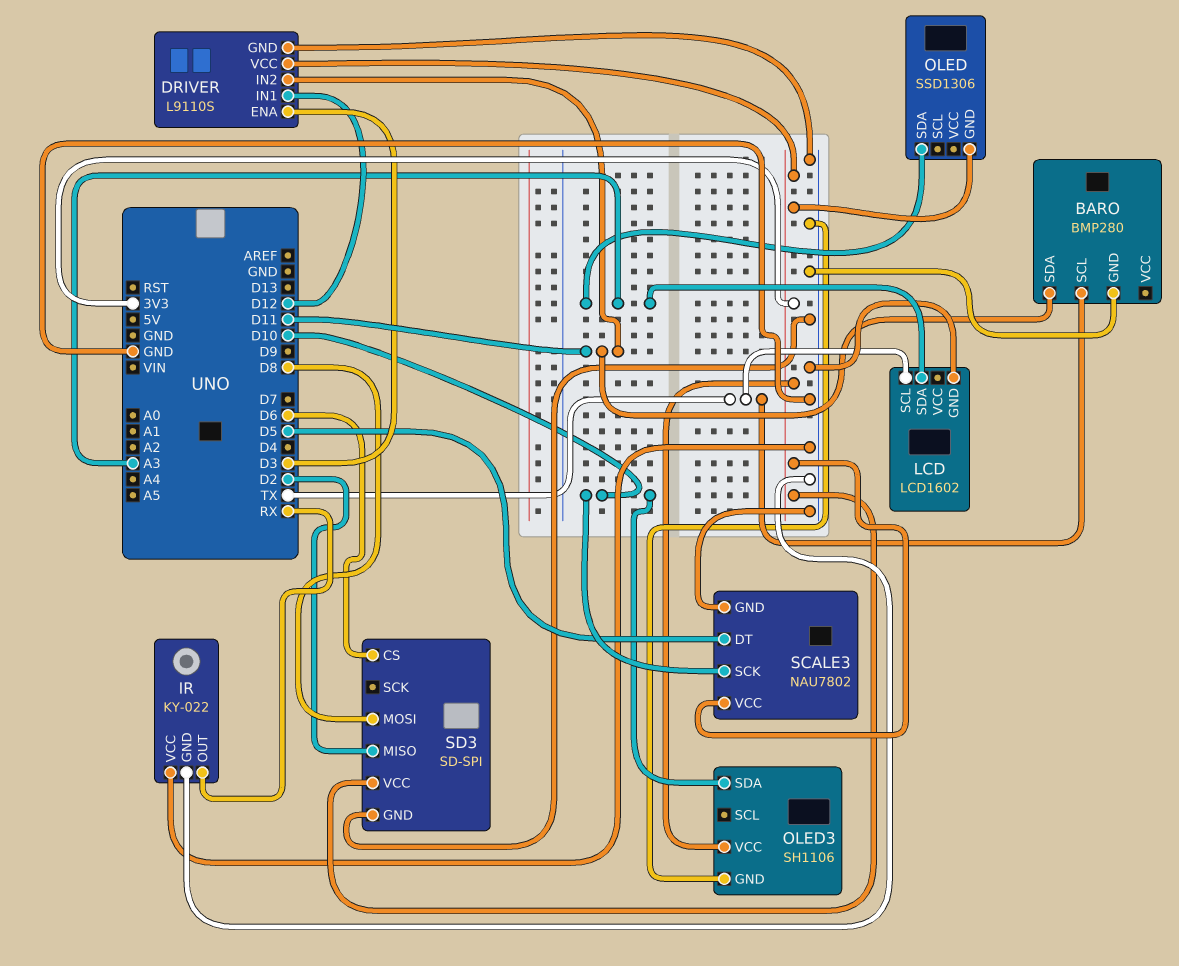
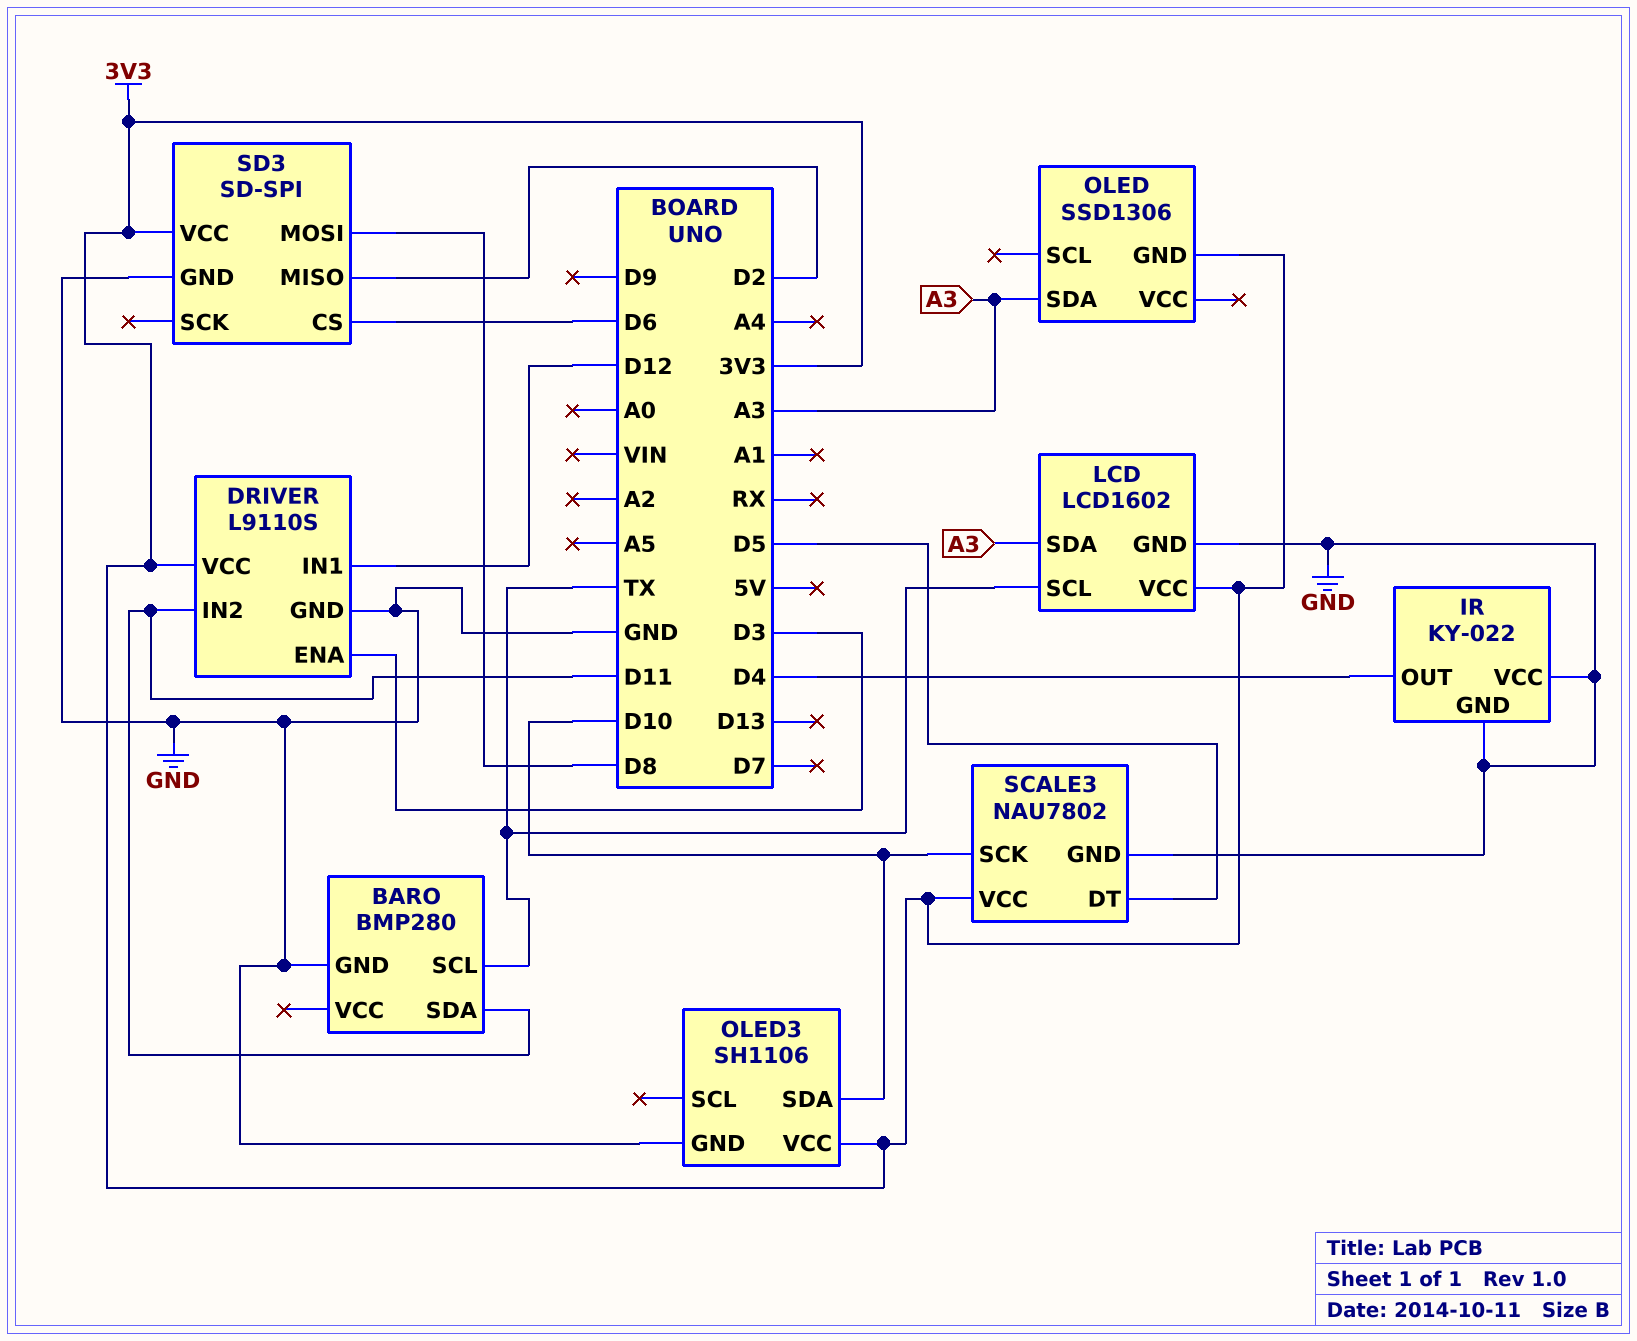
IR pin OUT: RX -> D4
LCD pin VCC: none -> 3V3

